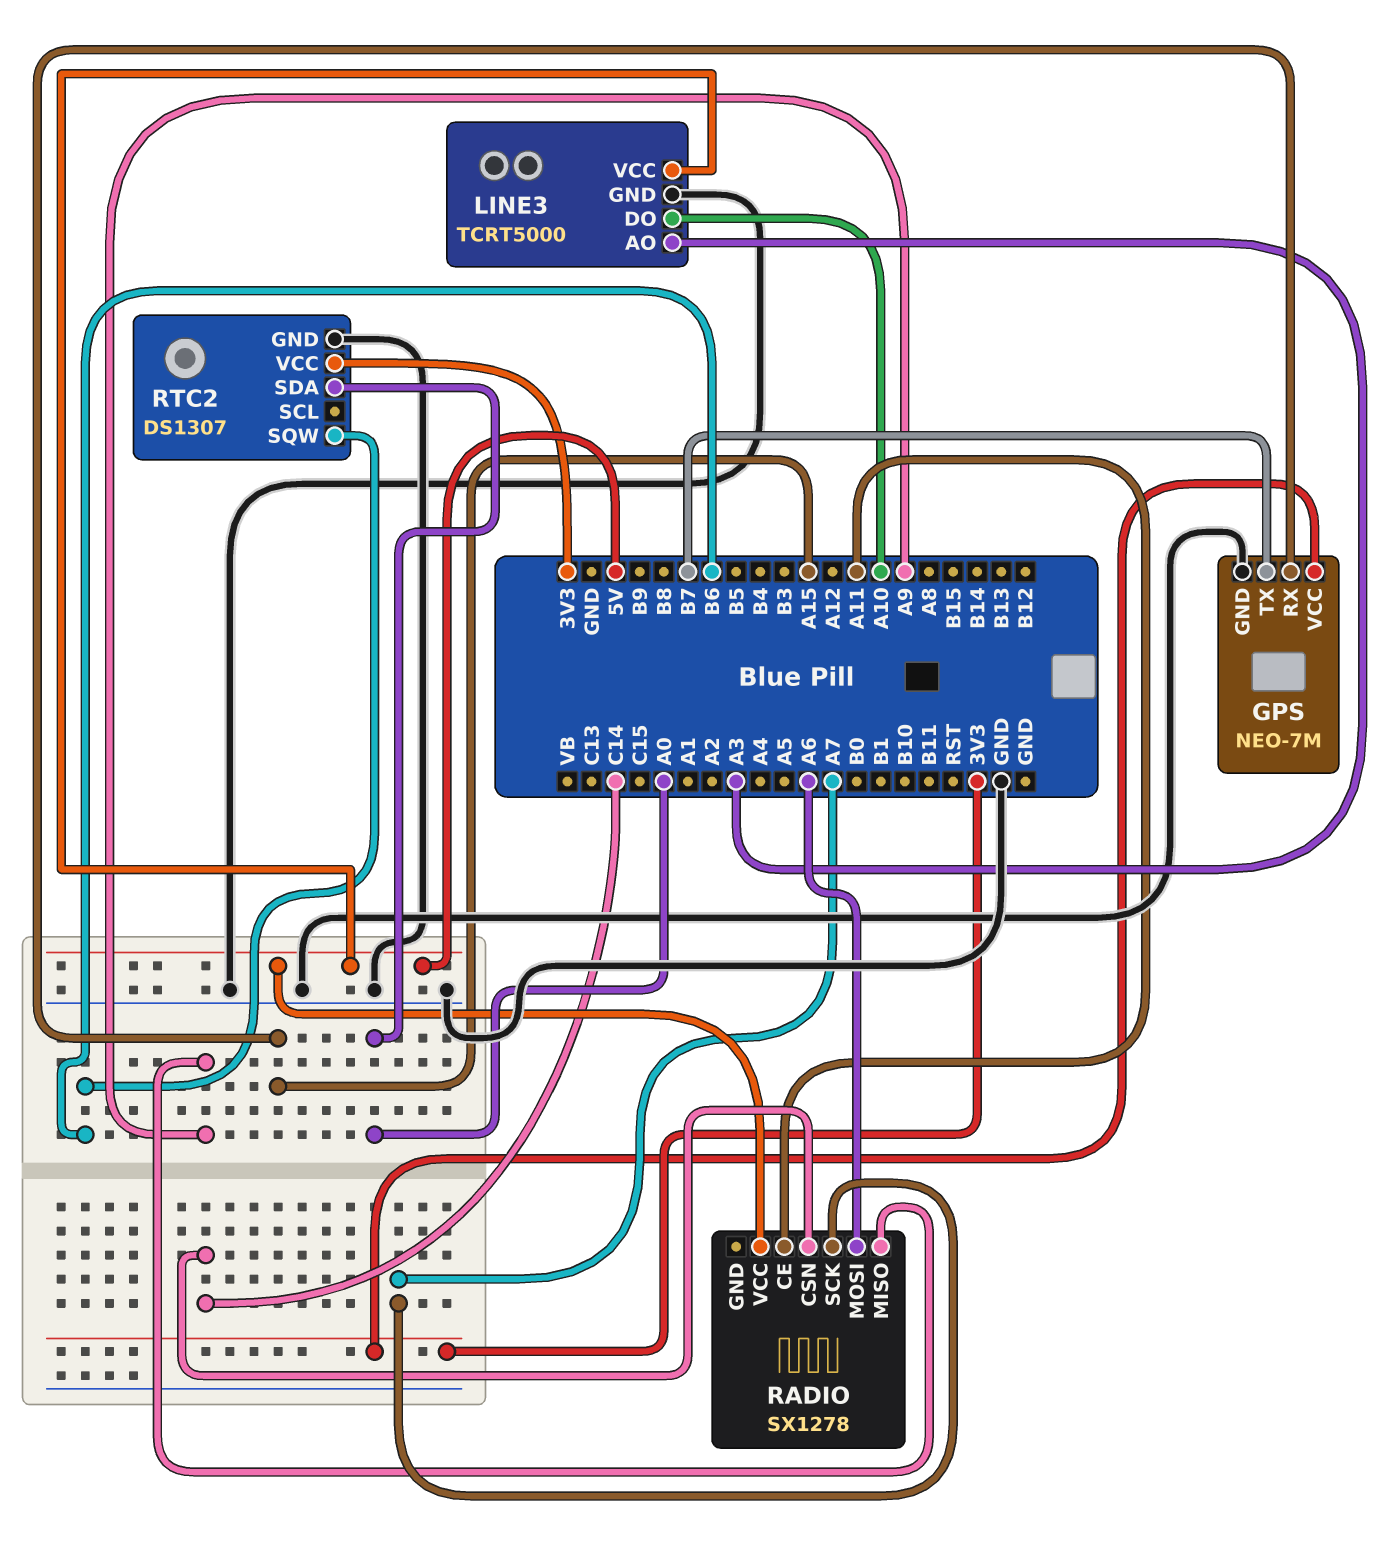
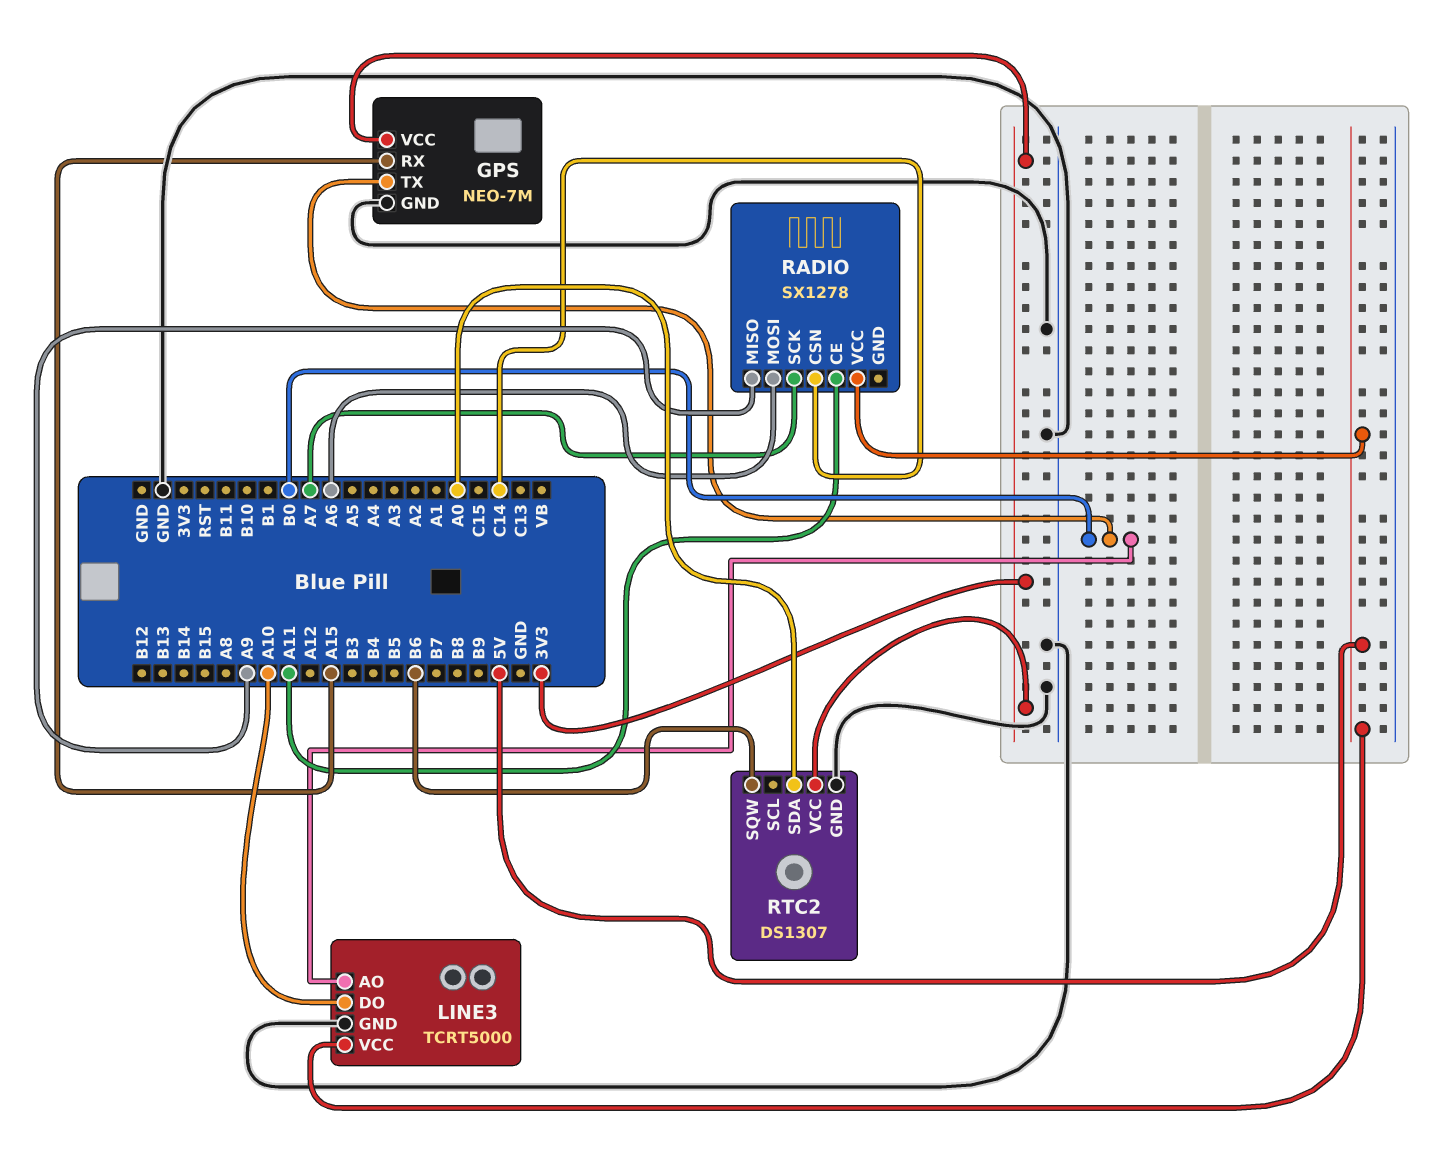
GPS pin TX: B7 -> B0
LINE3 pin AO: A3 -> B0

